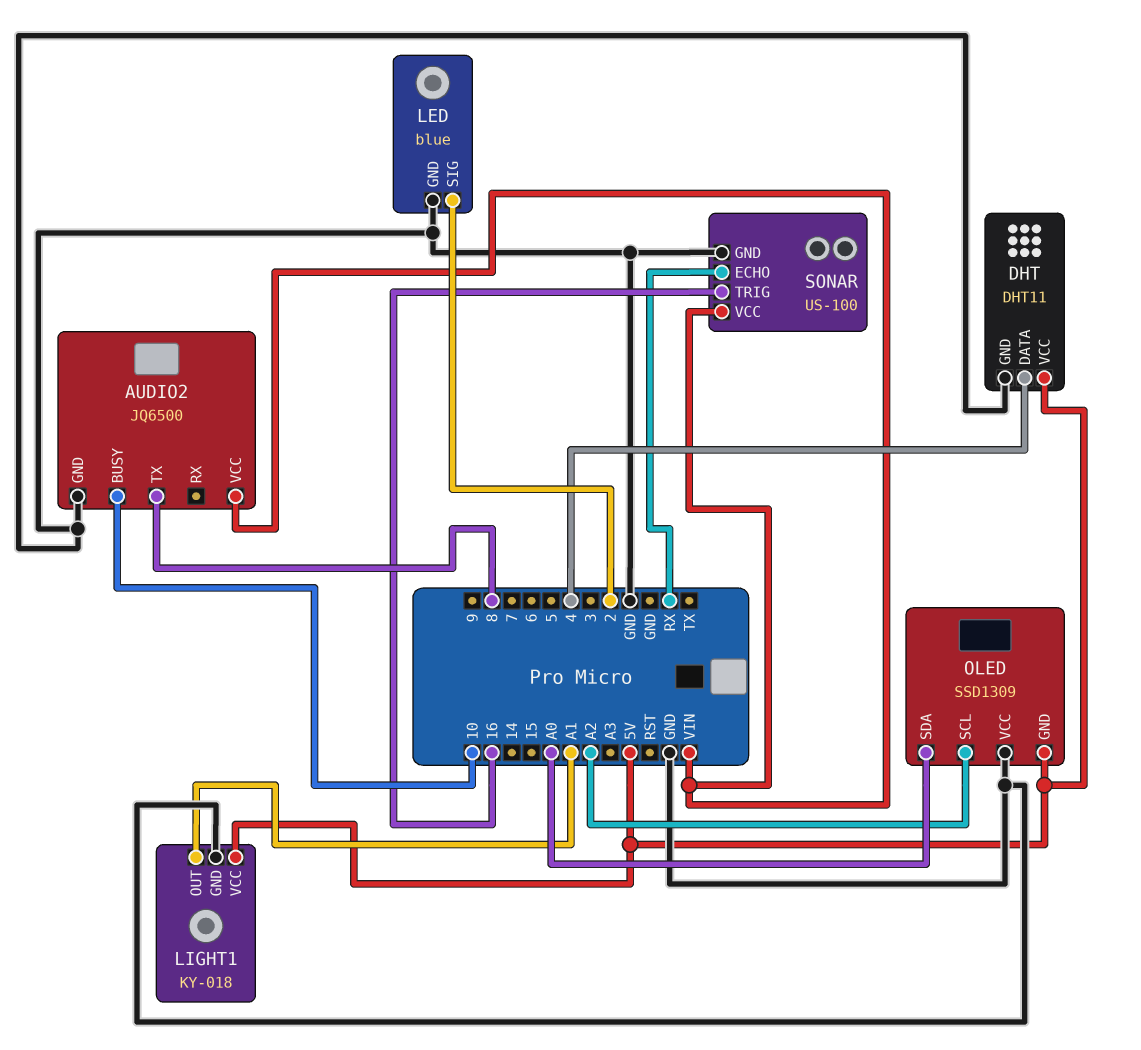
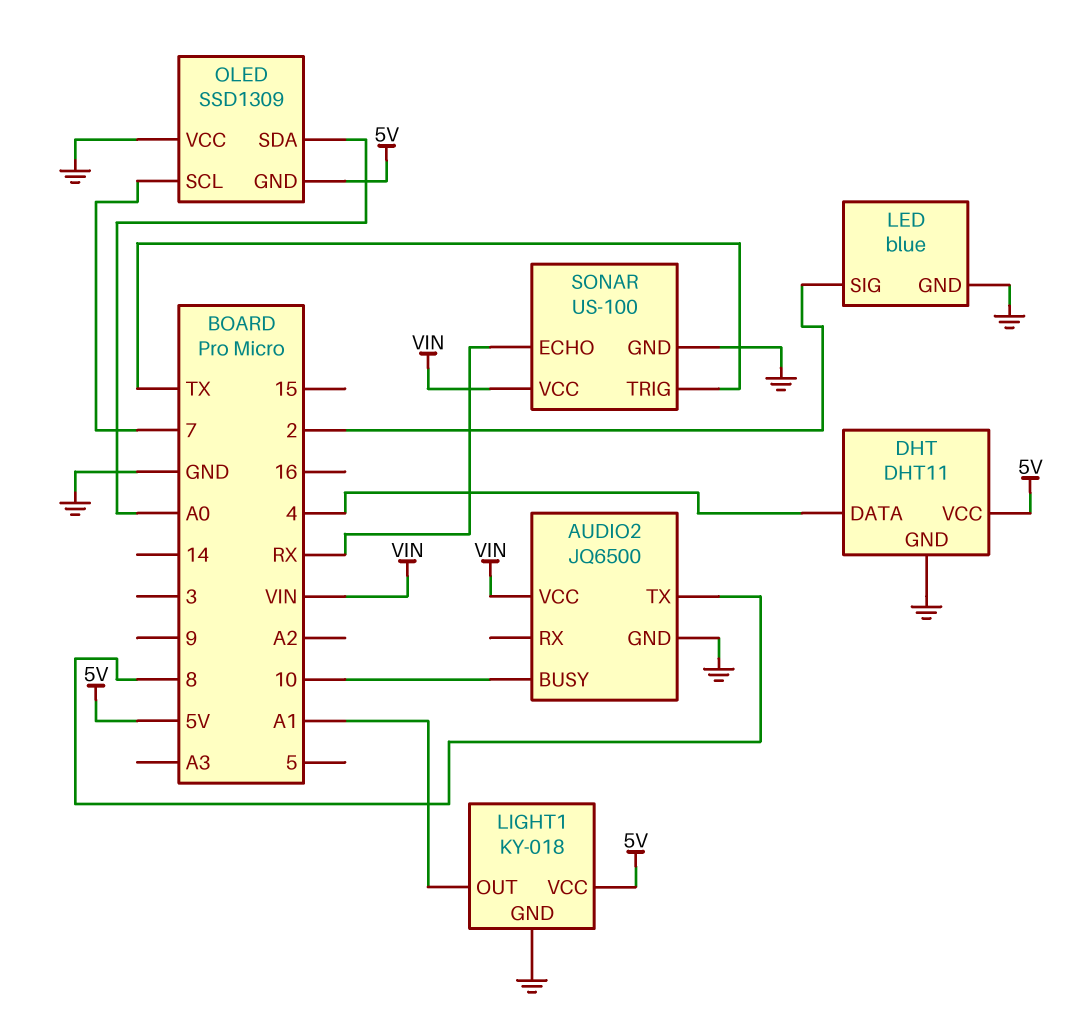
OLED pin SCL: A2 -> 7
SONAR pin TRIG: 16 -> TX

